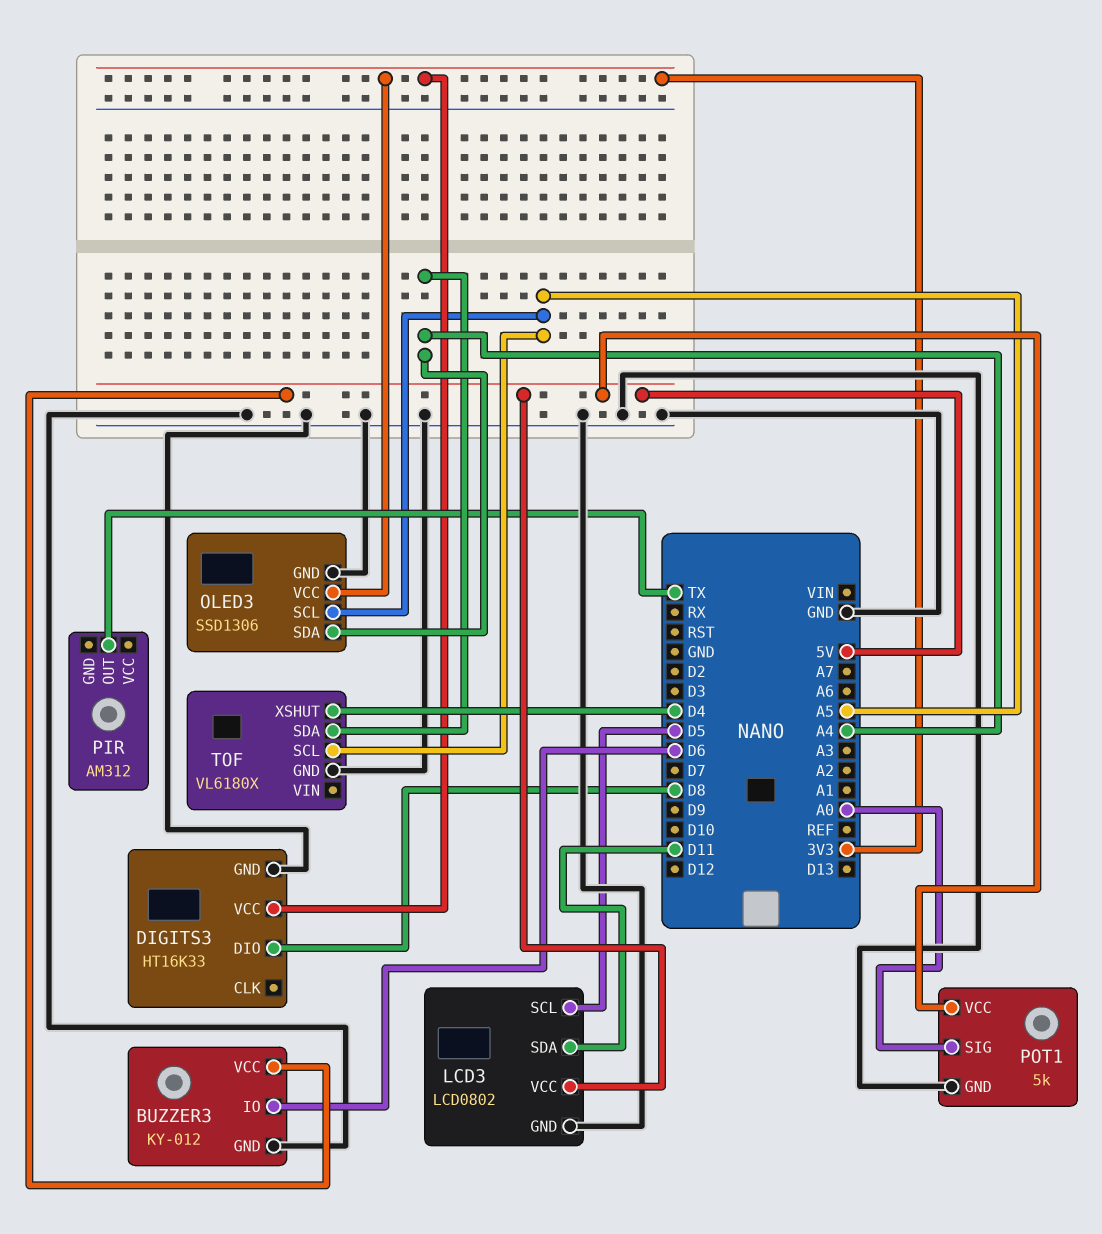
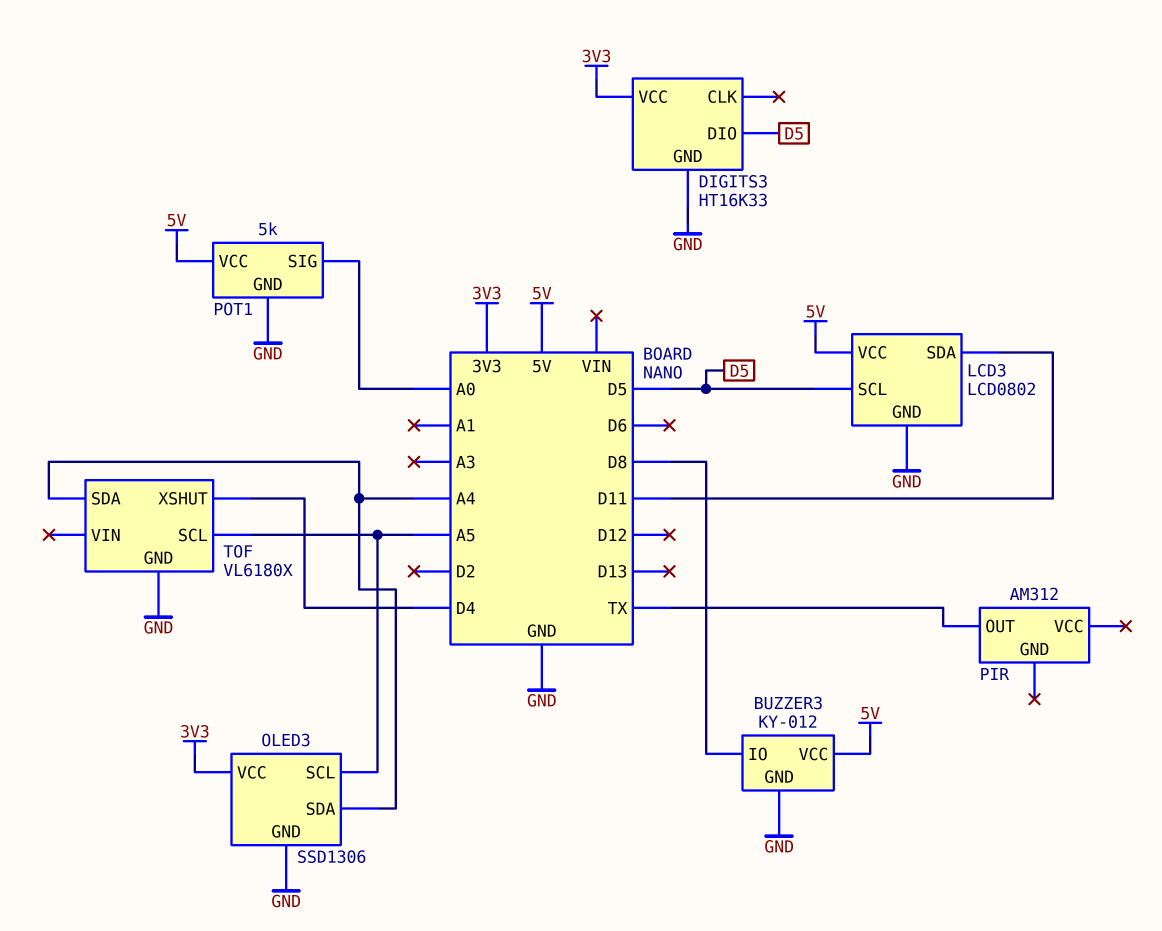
BUZZER3 pin IO: D6 -> D8
DIGITS3 pin DIO: D8 -> D5

